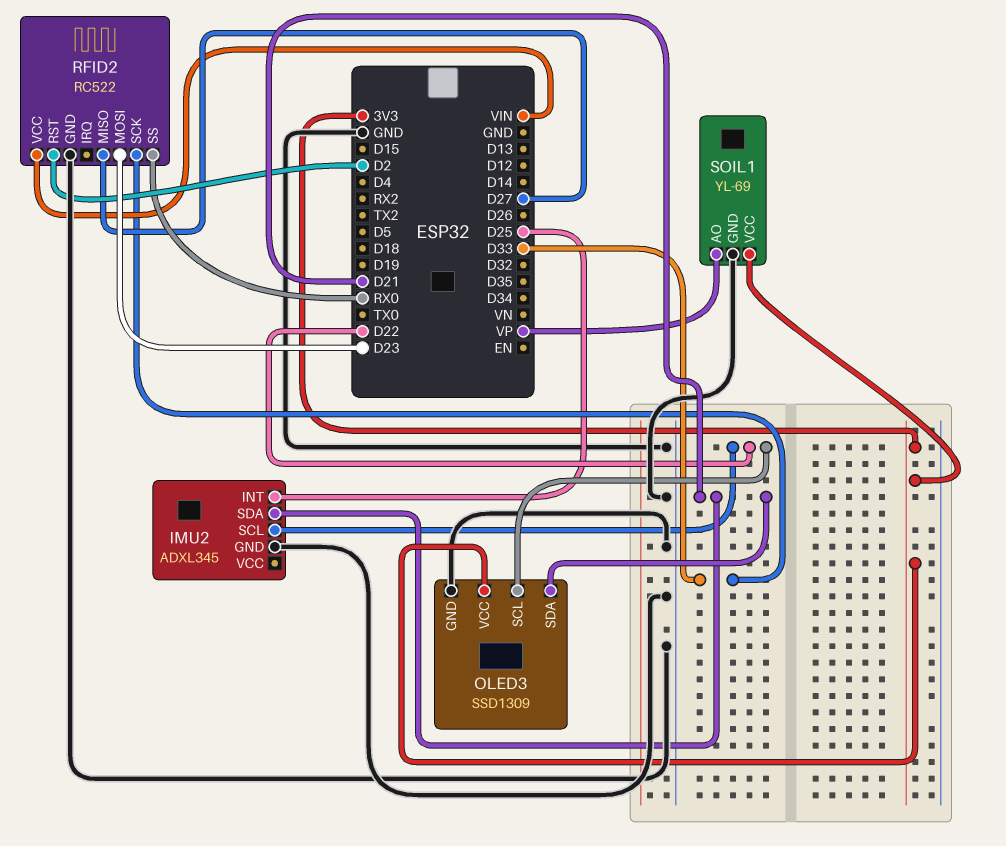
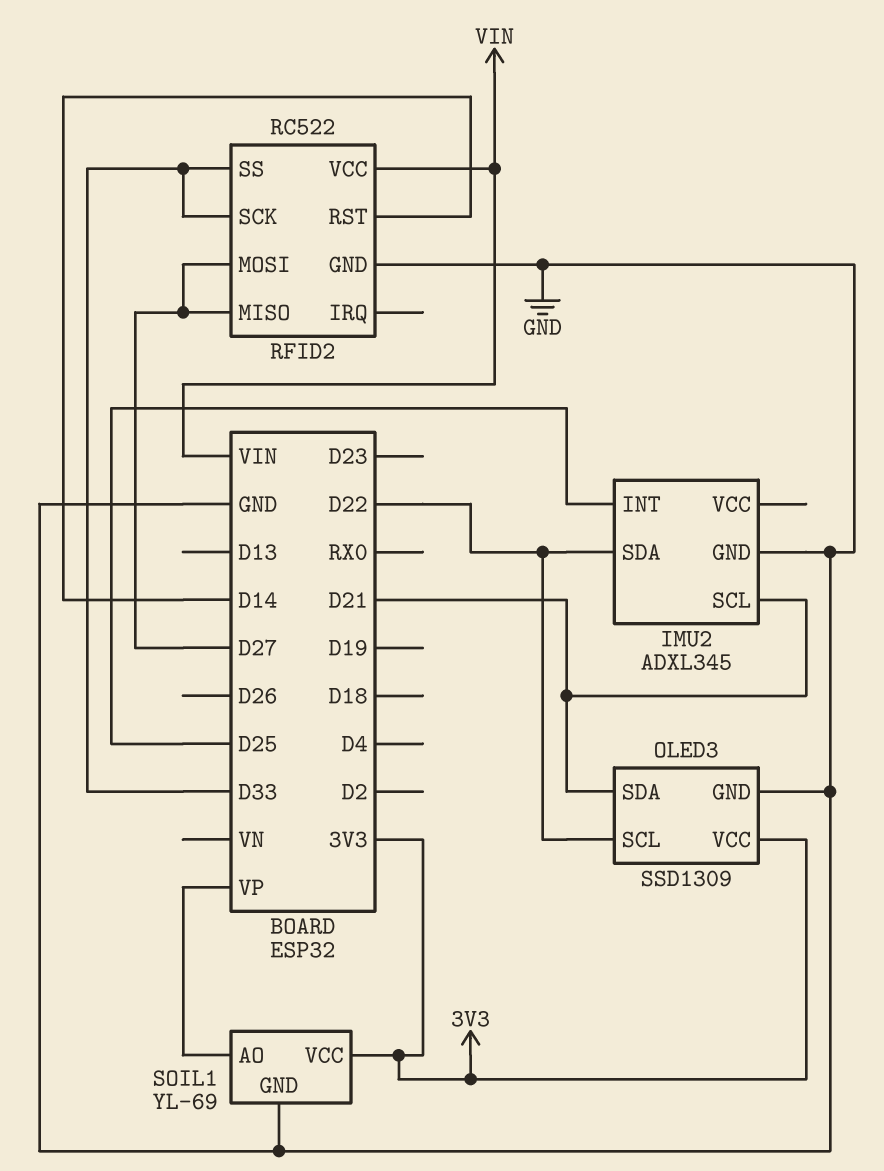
IMU2 pin SCL: D22 -> D21
IMU2 pin SDA: D21 -> D22
RFID2 pin MOSI: D23 -> D27
RFID2 pin RST: D2 -> D14
RFID2 pin SS: RX0 -> D33

